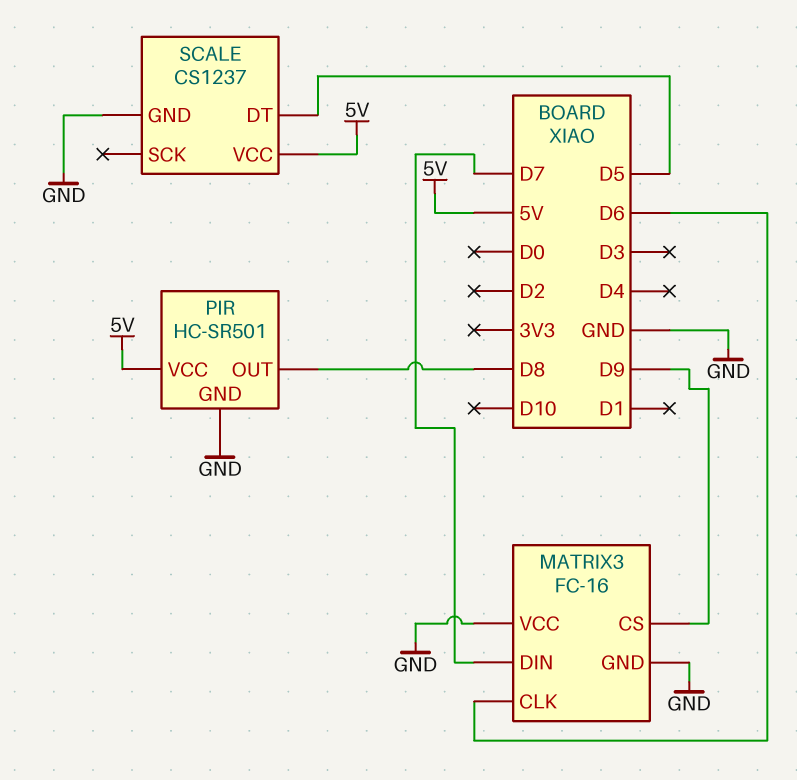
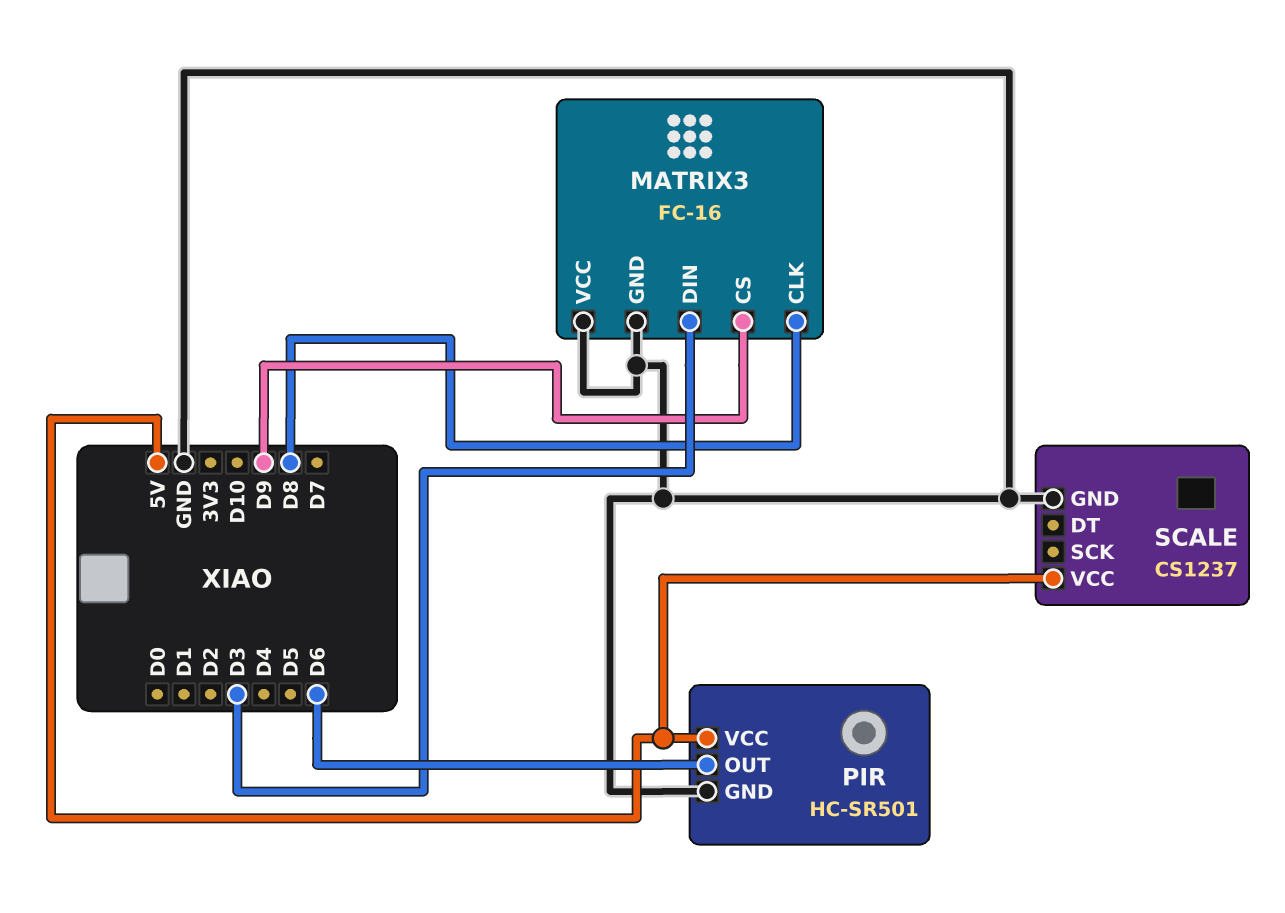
MATRIX3 pin CLK: D6 -> D8
MATRIX3 pin DIN: D7 -> D3
PIR pin OUT: D8 -> D6
SCALE pin DT: D5 -> none

